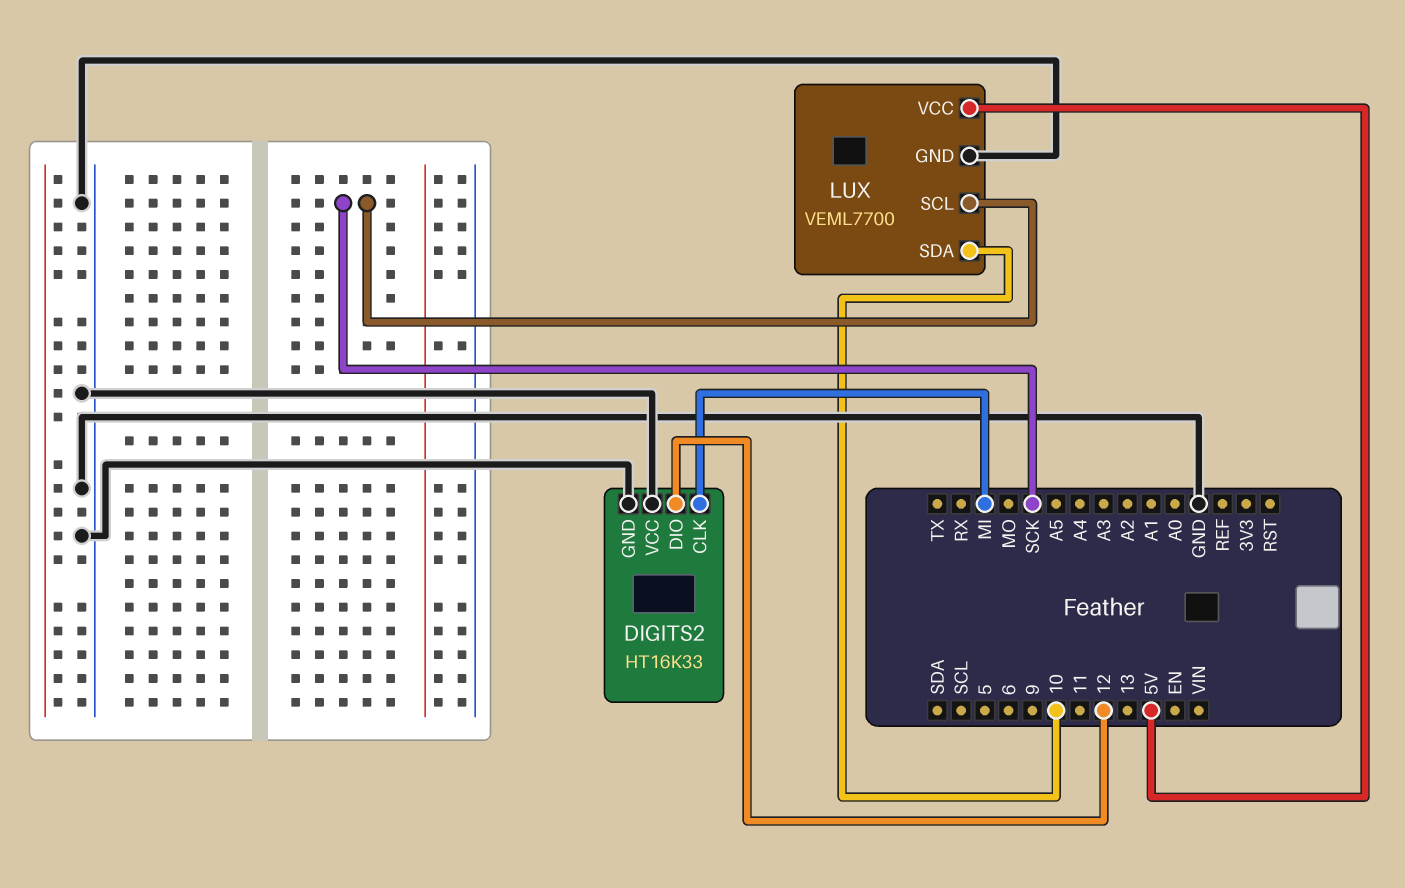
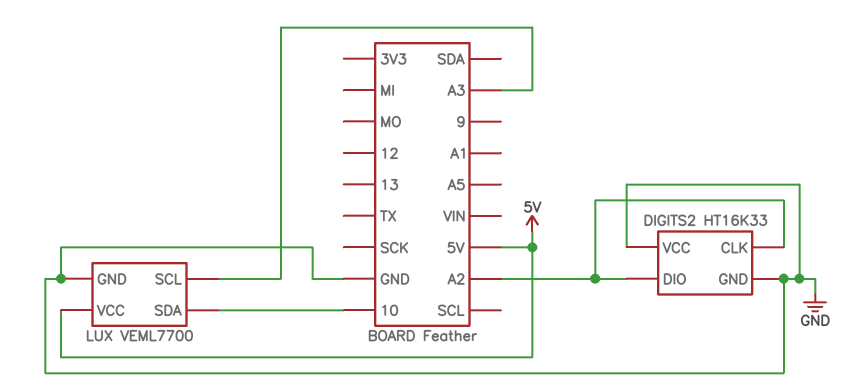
DIGITS2 pin CLK: MI -> A2
DIGITS2 pin DIO: 12 -> A2
LUX pin SCL: SCK -> A3

